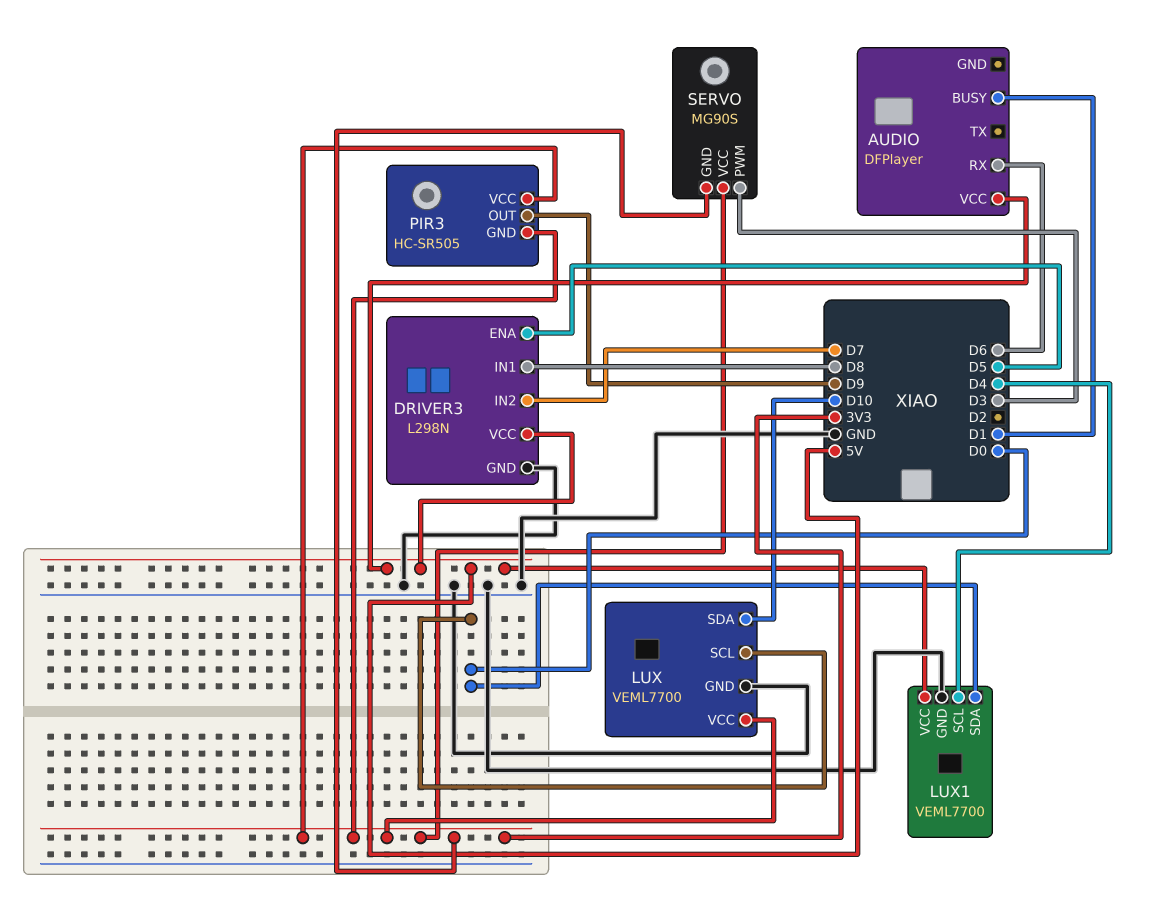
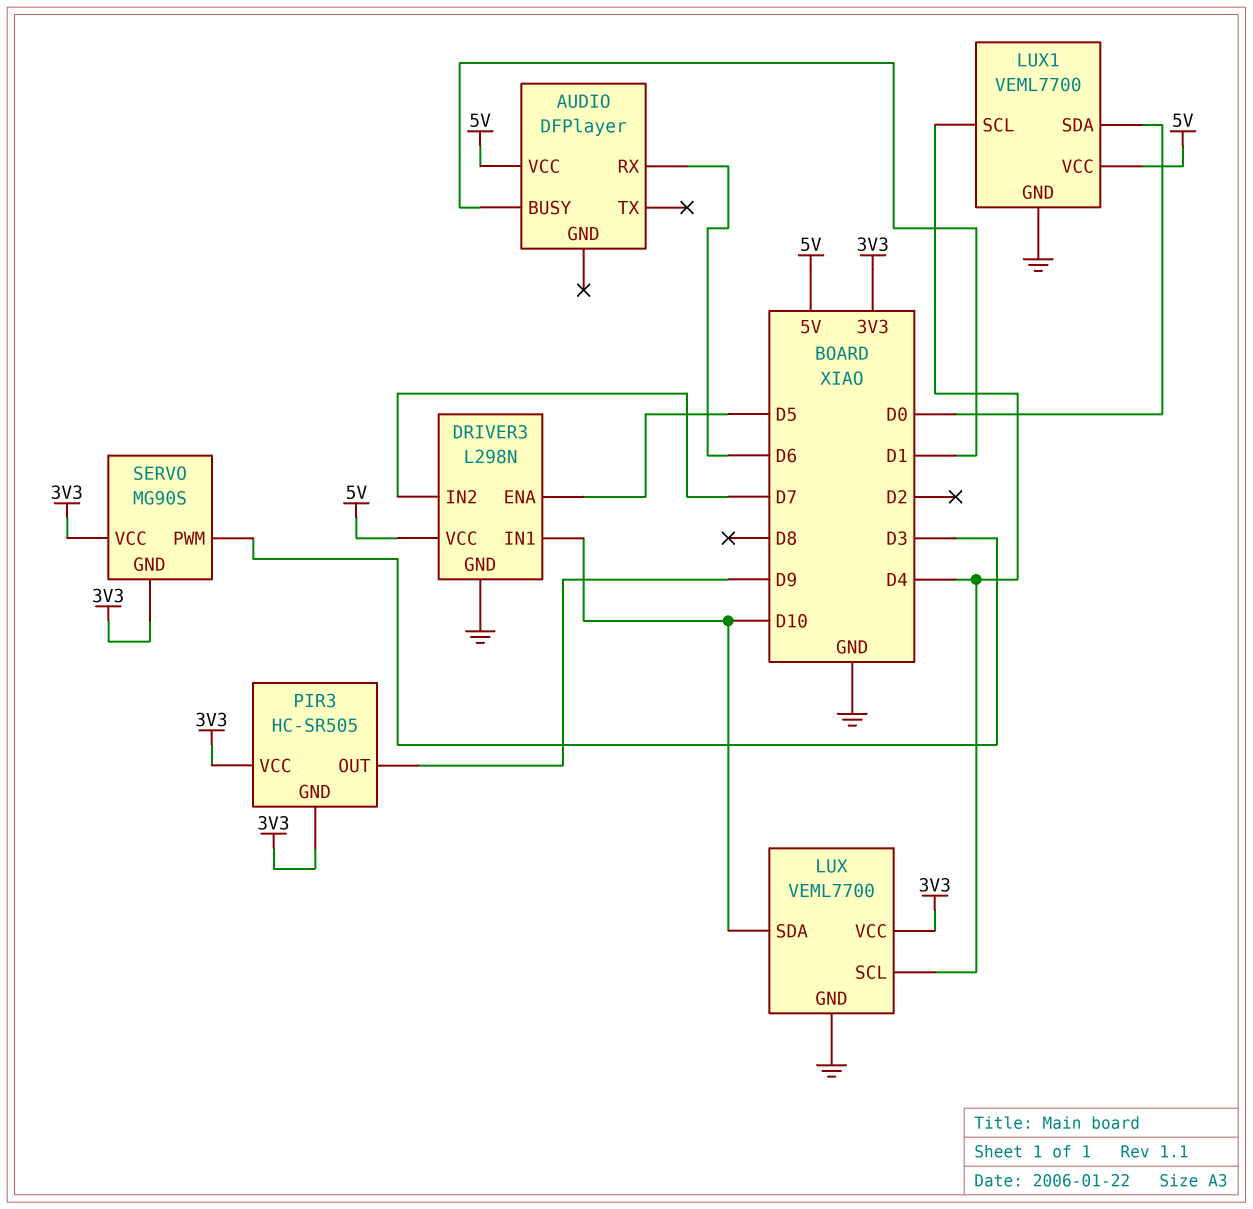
DRIVER3 pin IN1: D8 -> D10
LUX pin SCL: D0 -> D4

